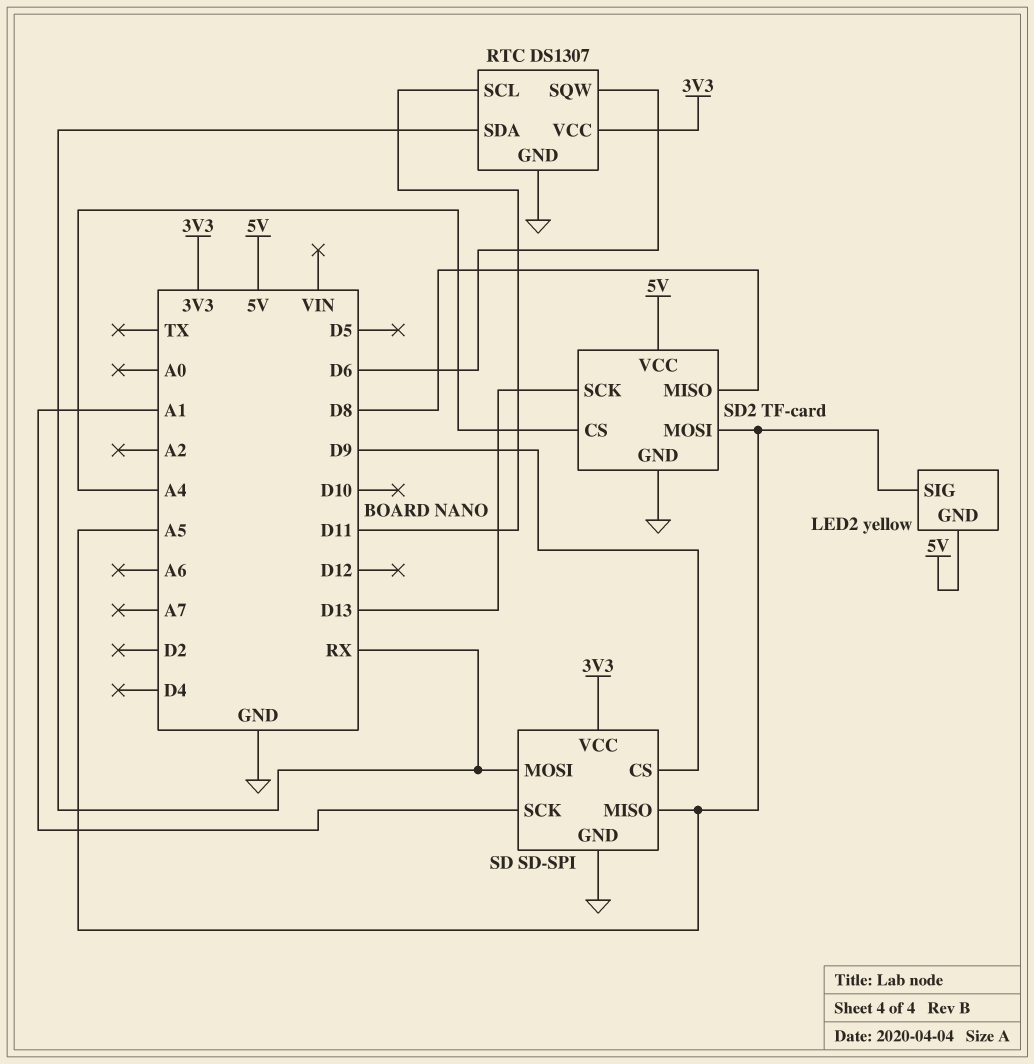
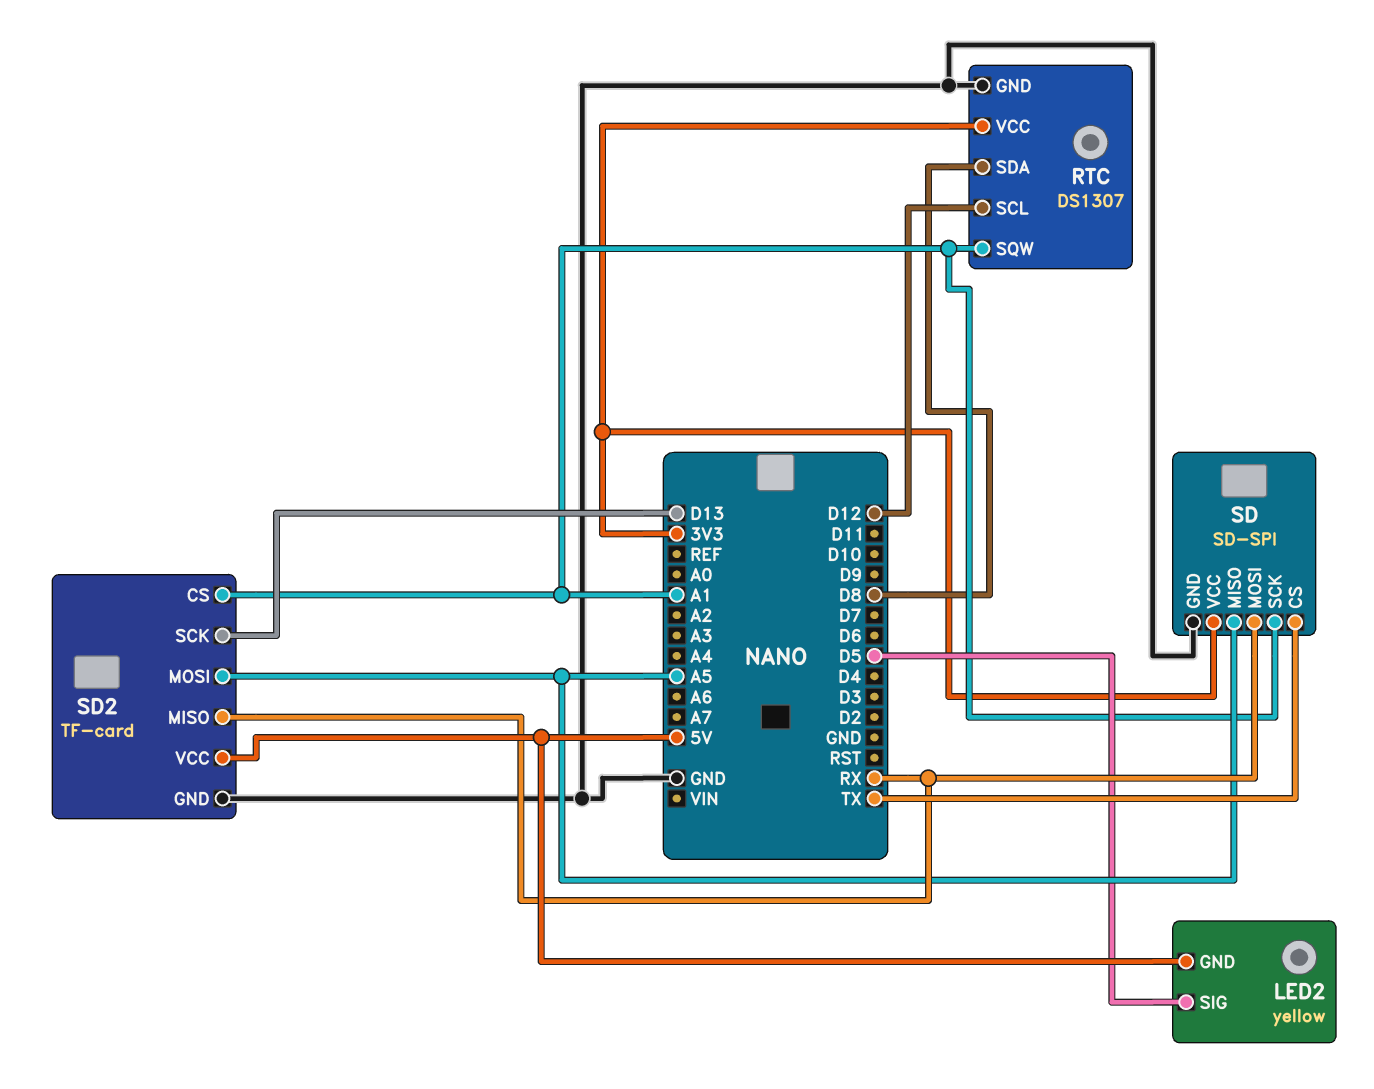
LED2 pin SIG: A5 -> D5
RTC pin SCL: D11 -> D12
RTC pin SDA: RX -> D8
RTC pin SQW: D6 -> A1
SD pin CS: D9 -> TX
SD2 pin CS: A4 -> A1
SD2 pin MISO: D8 -> RX

